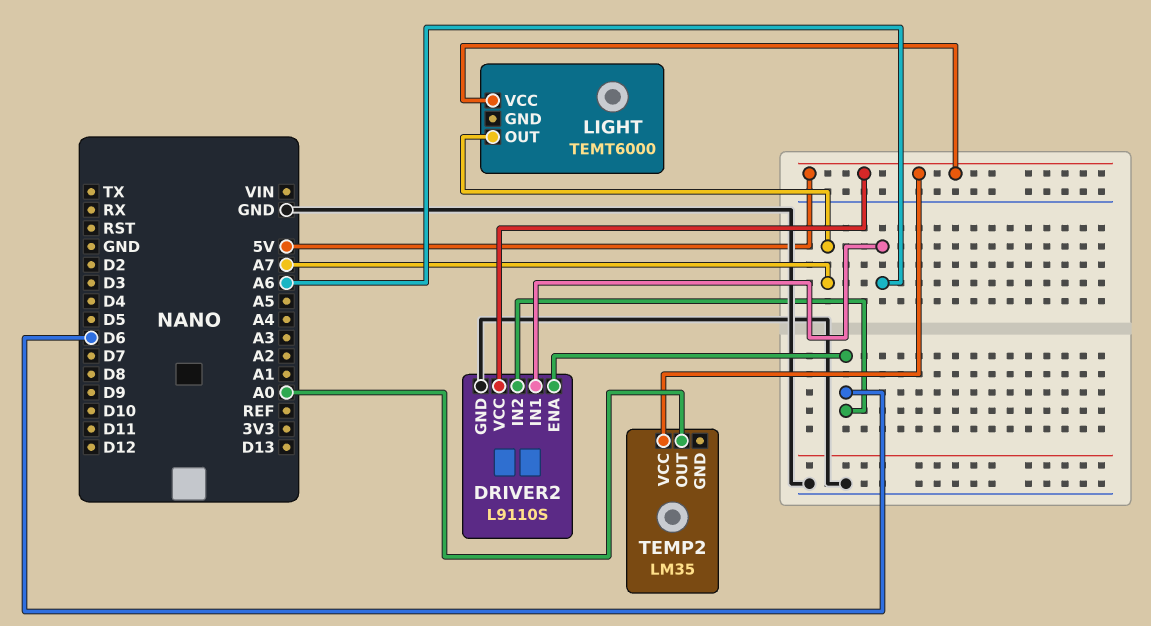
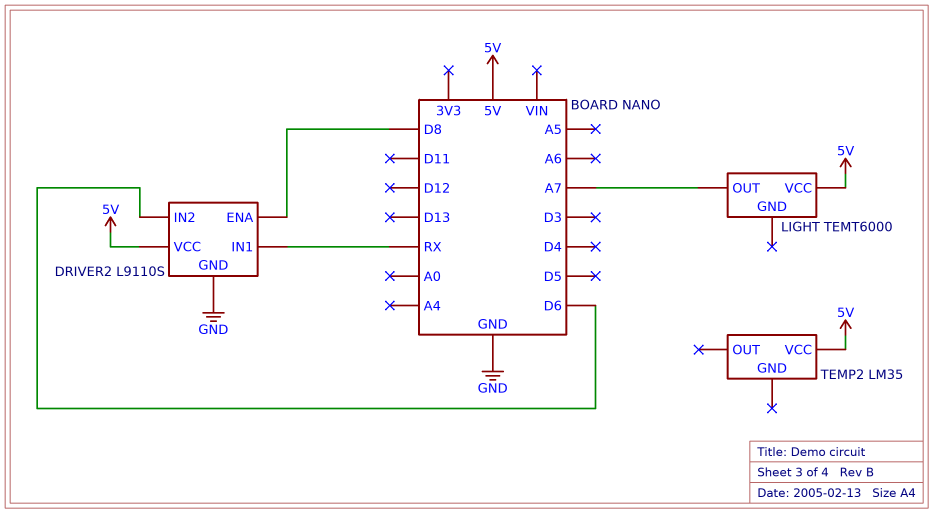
DRIVER2 pin ENA: D6 -> D8
DRIVER2 pin IN1: A6 -> RX
TEMP2 pin OUT: A0 -> none

